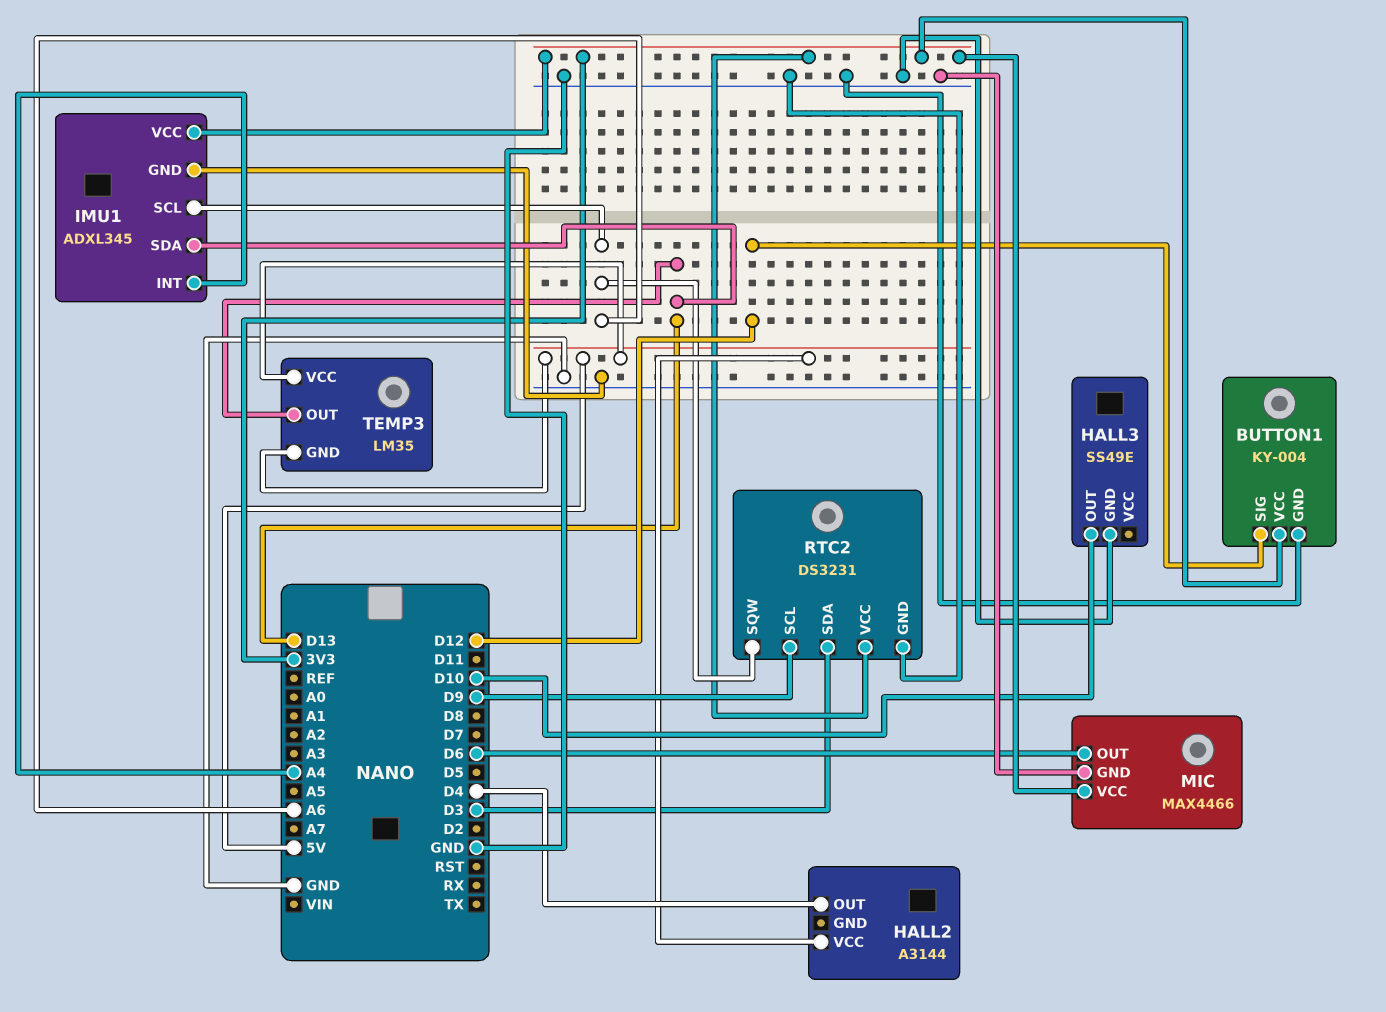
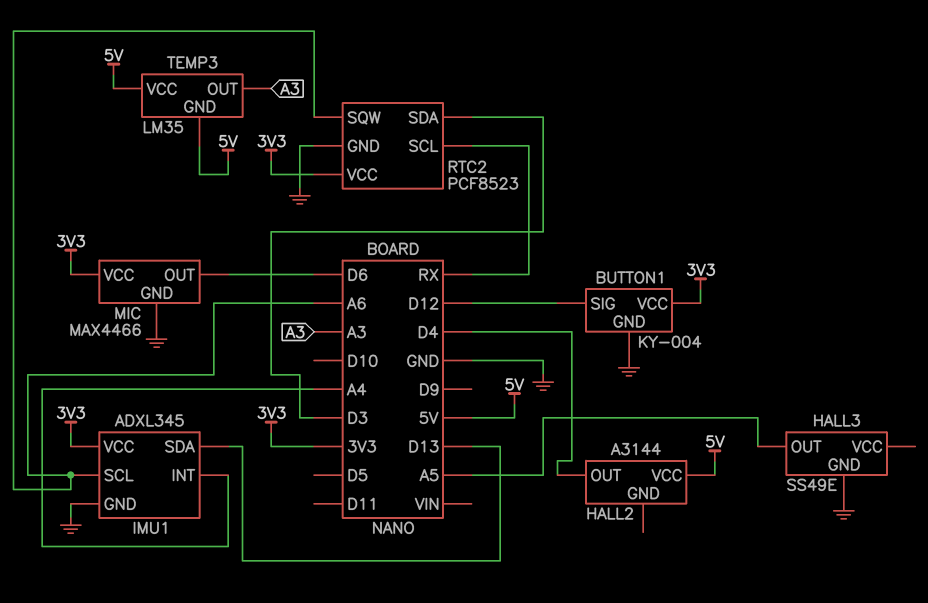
HALL3 pin OUT: D10 -> A5
RTC2: DS3231 -> PCF8523
RTC2 pin SCL: D9 -> RX
TEMP3 pin OUT: D13 -> A3

